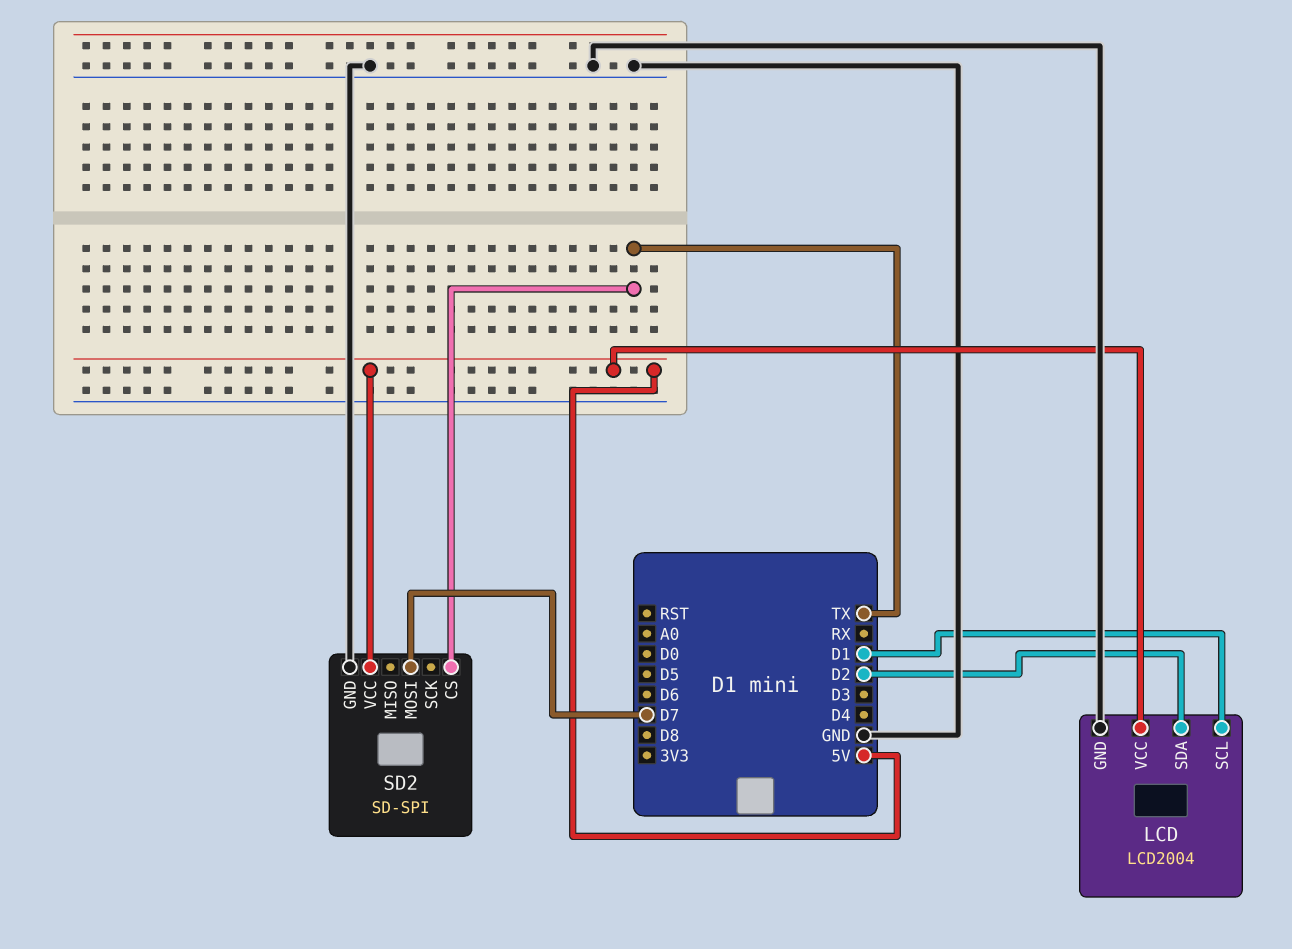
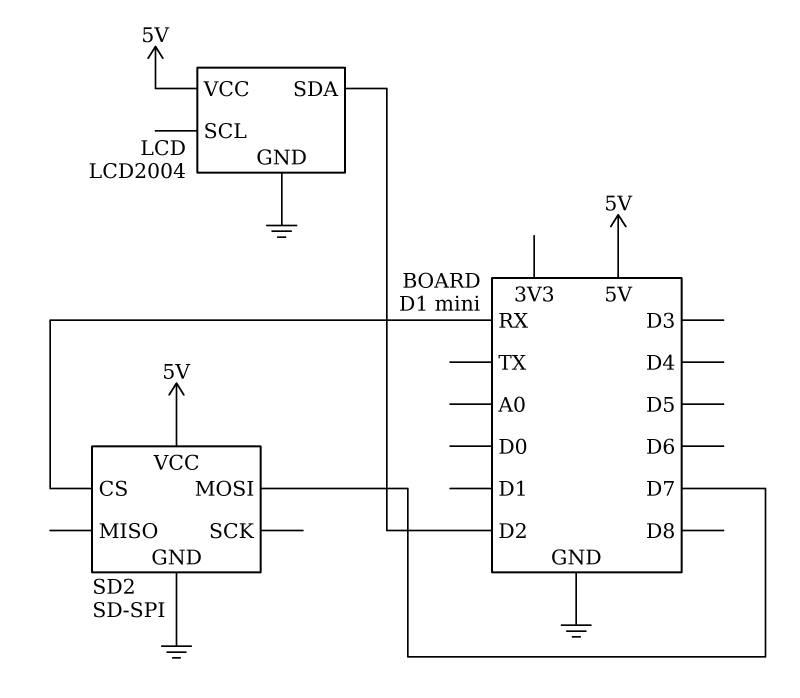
LCD pin SCL: D1 -> none
SD2 pin CS: TX -> RX

